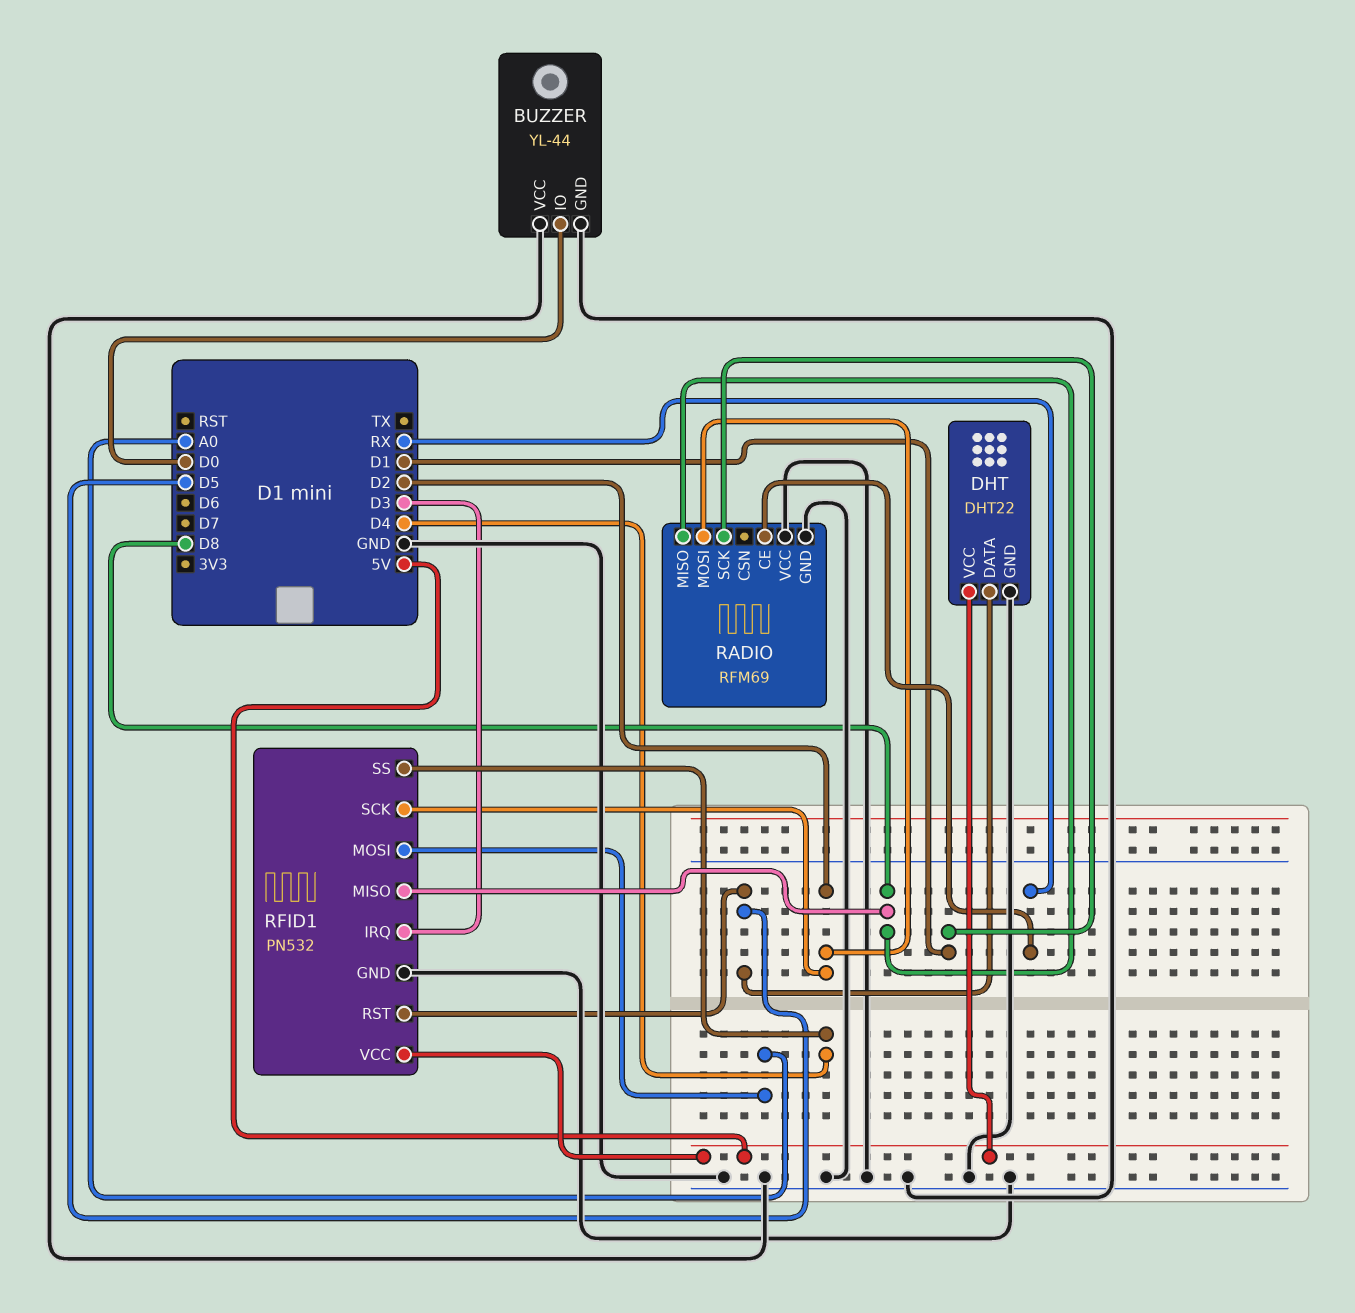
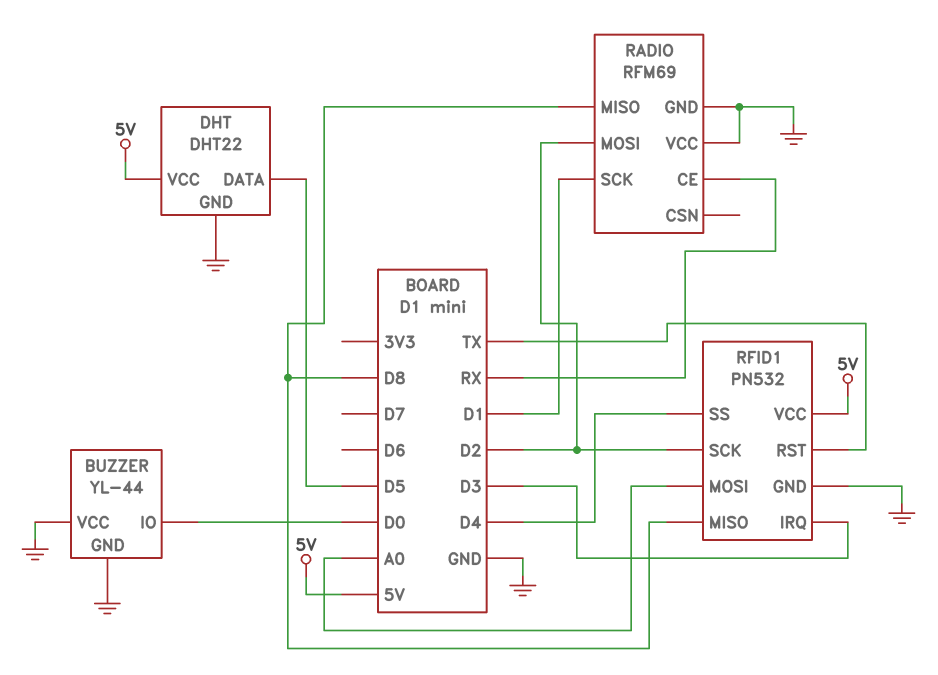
RFID1 pin RST: D5 -> TX

